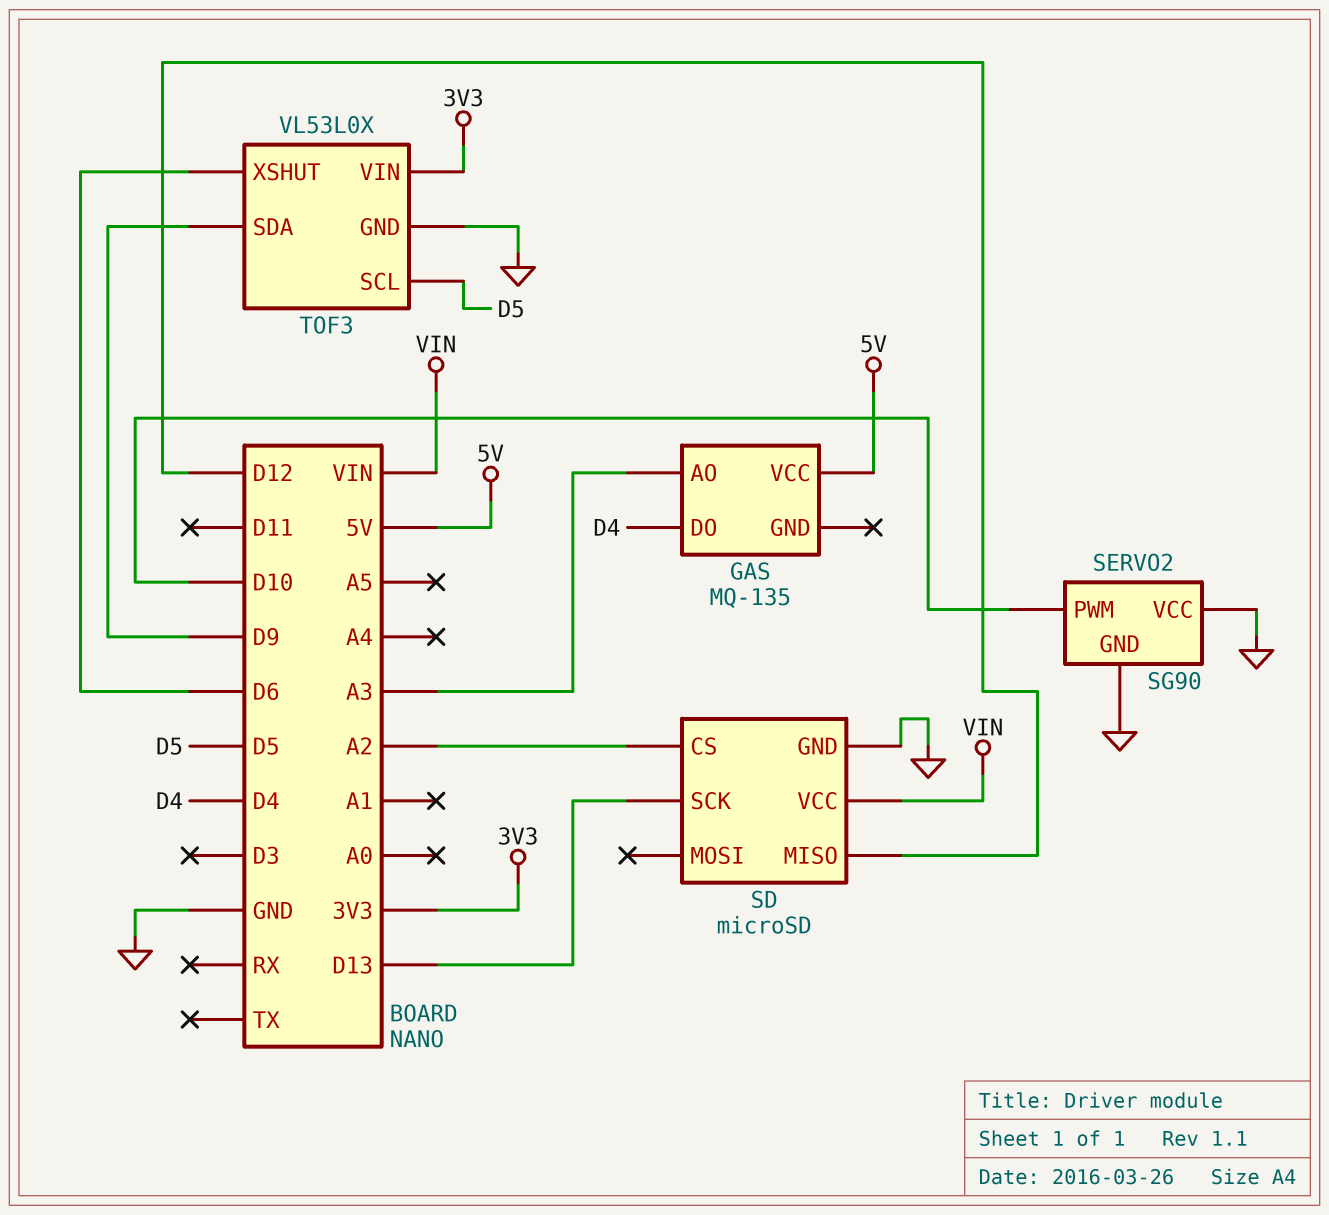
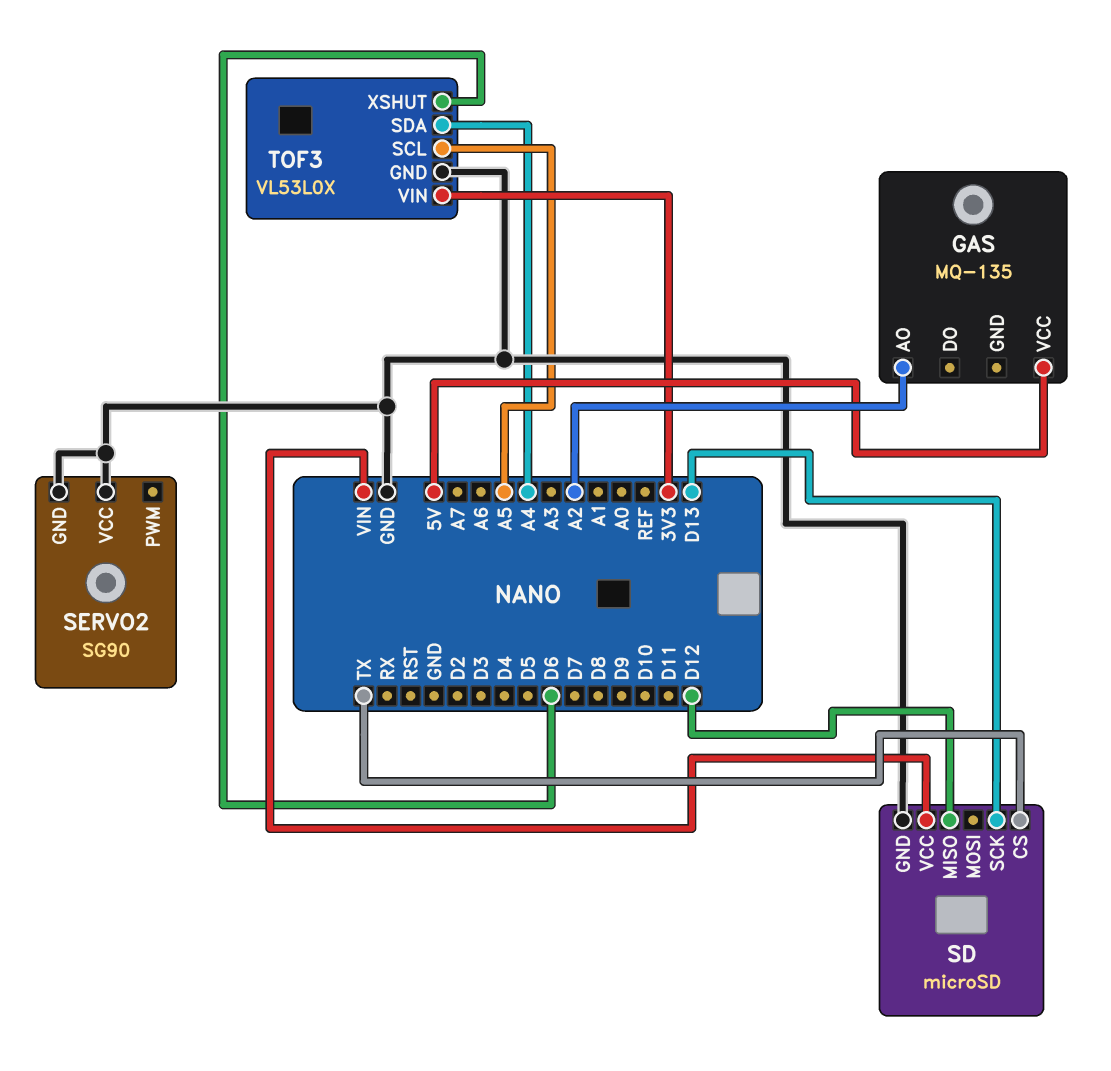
GAS pin AO: A3 -> A2
GAS pin DO: D4 -> none
SD pin CS: A2 -> TX
SERVO2 pin PWM: D10 -> none
TOF3 pin SCL: D5 -> A5
TOF3 pin SDA: D9 -> A4

